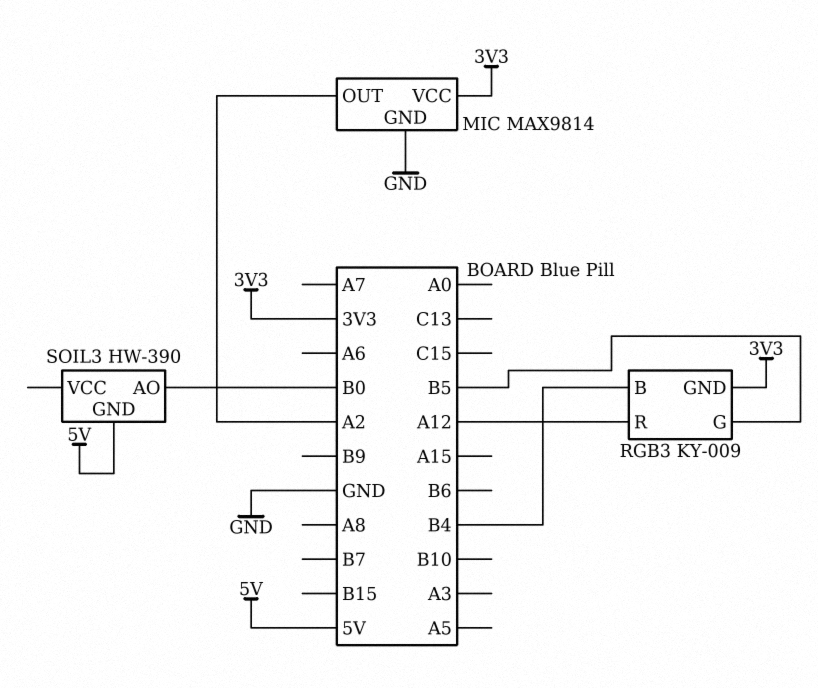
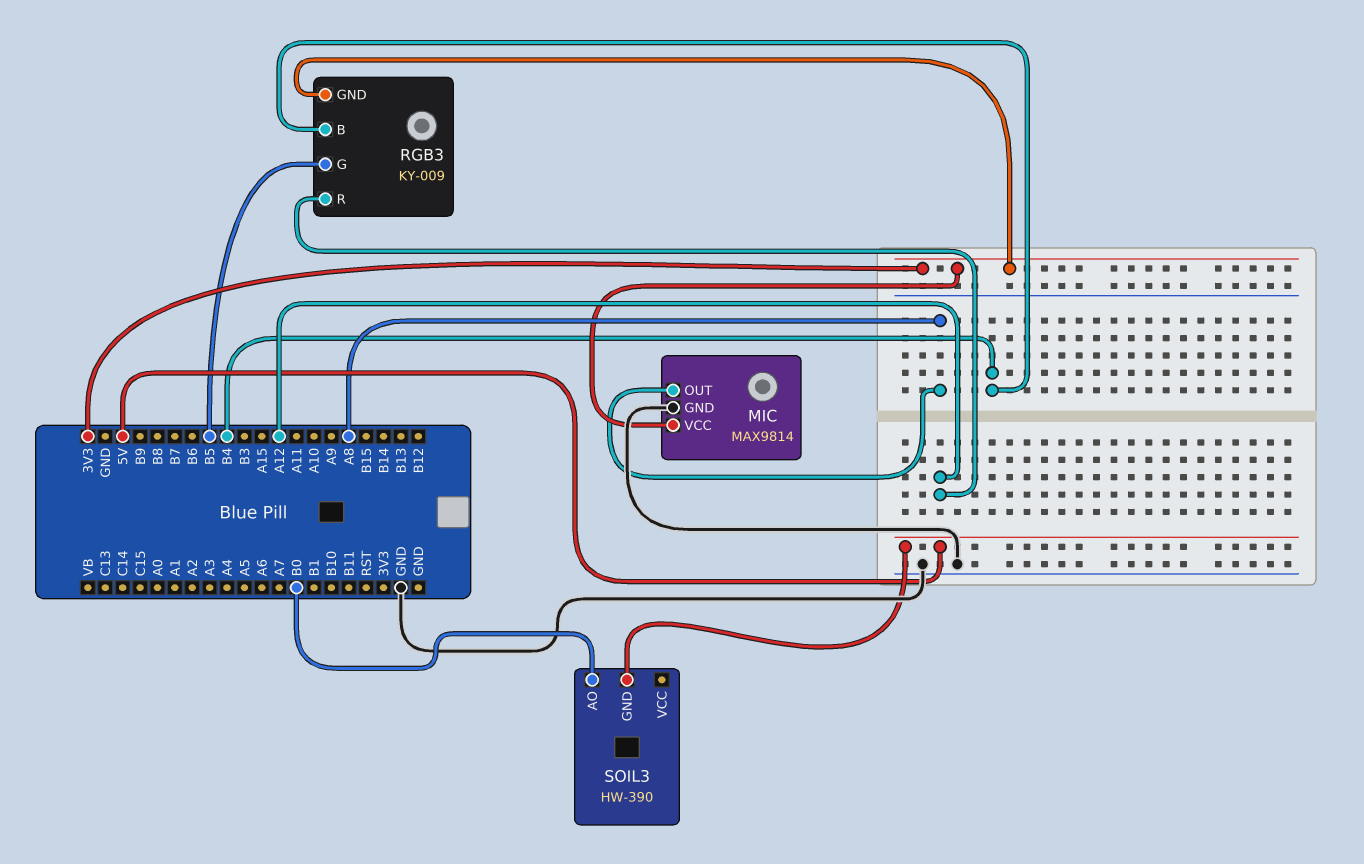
MIC pin OUT: A2 -> A8

